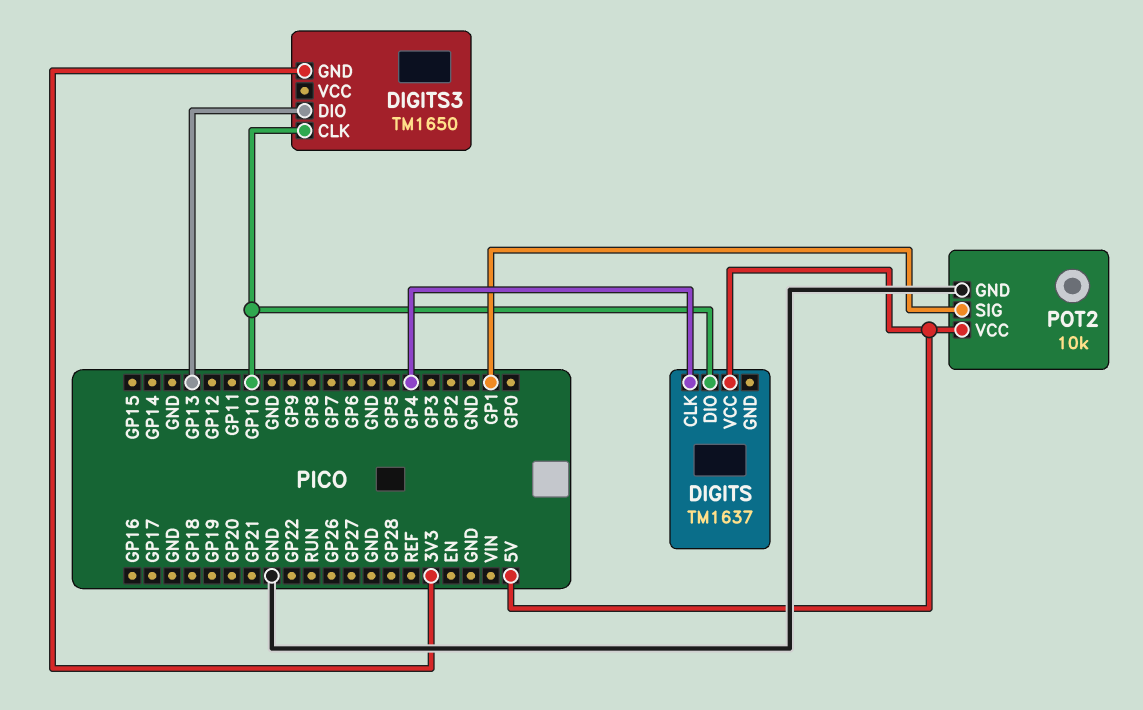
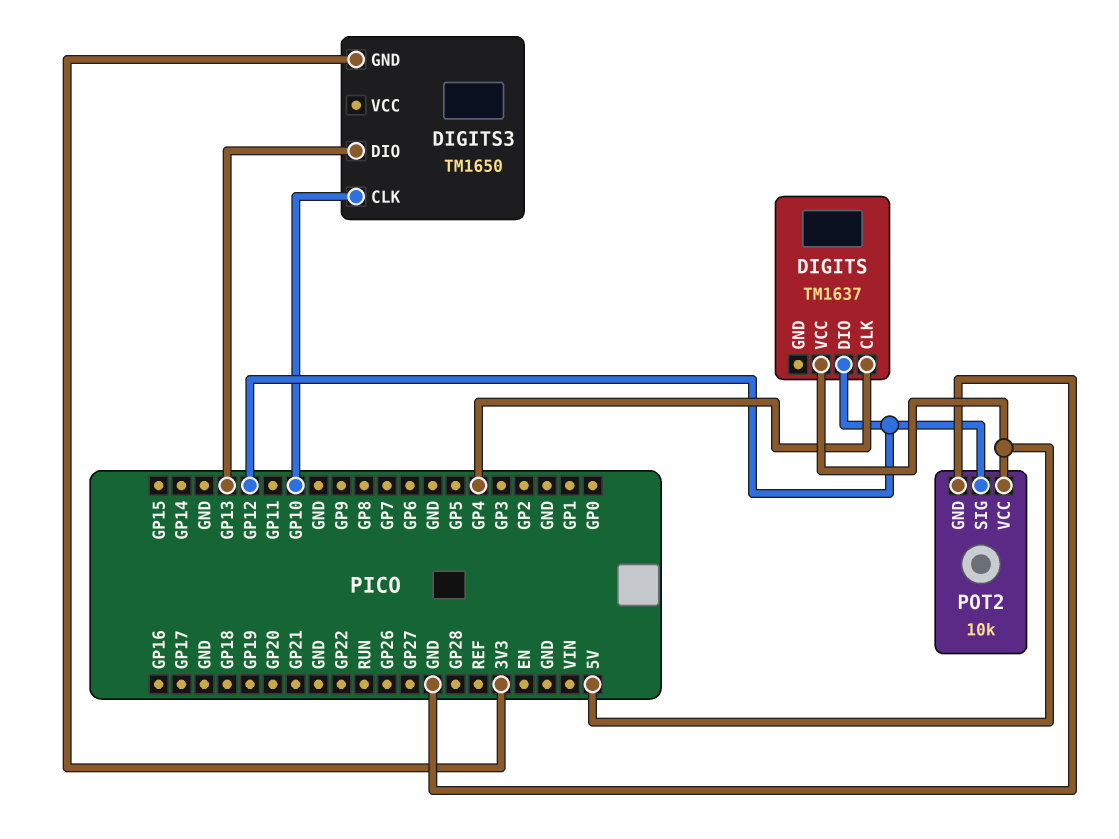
DIGITS pin DIO: GP10 -> GP12
POT2 pin SIG: GP1 -> GP12

